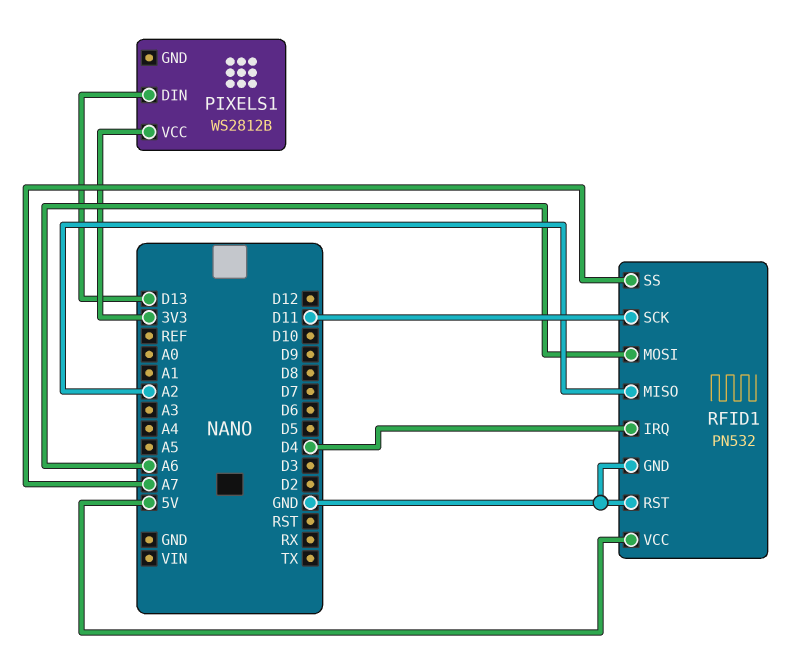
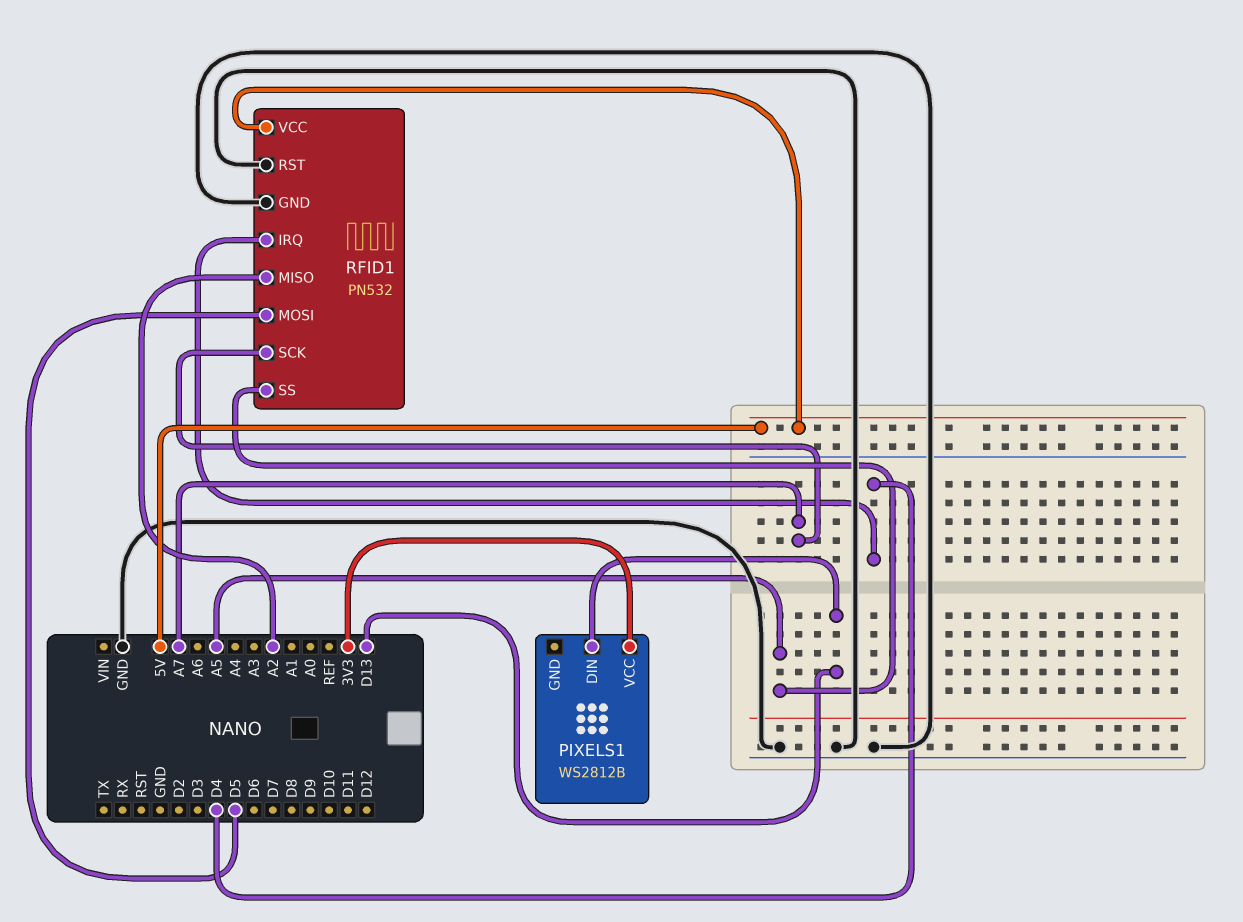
RFID1 pin MOSI: A6 -> D5
RFID1 pin SCK: D11 -> A7
RFID1 pin SS: A7 -> A5

